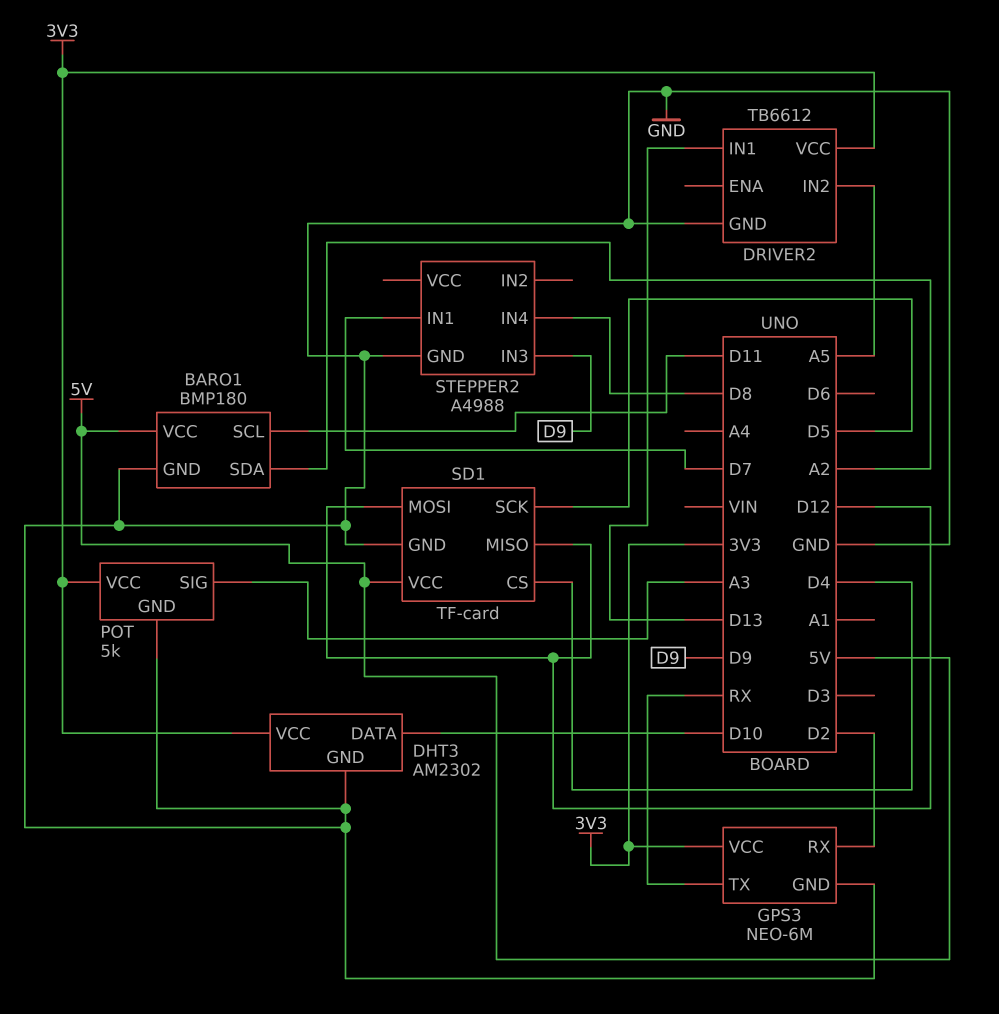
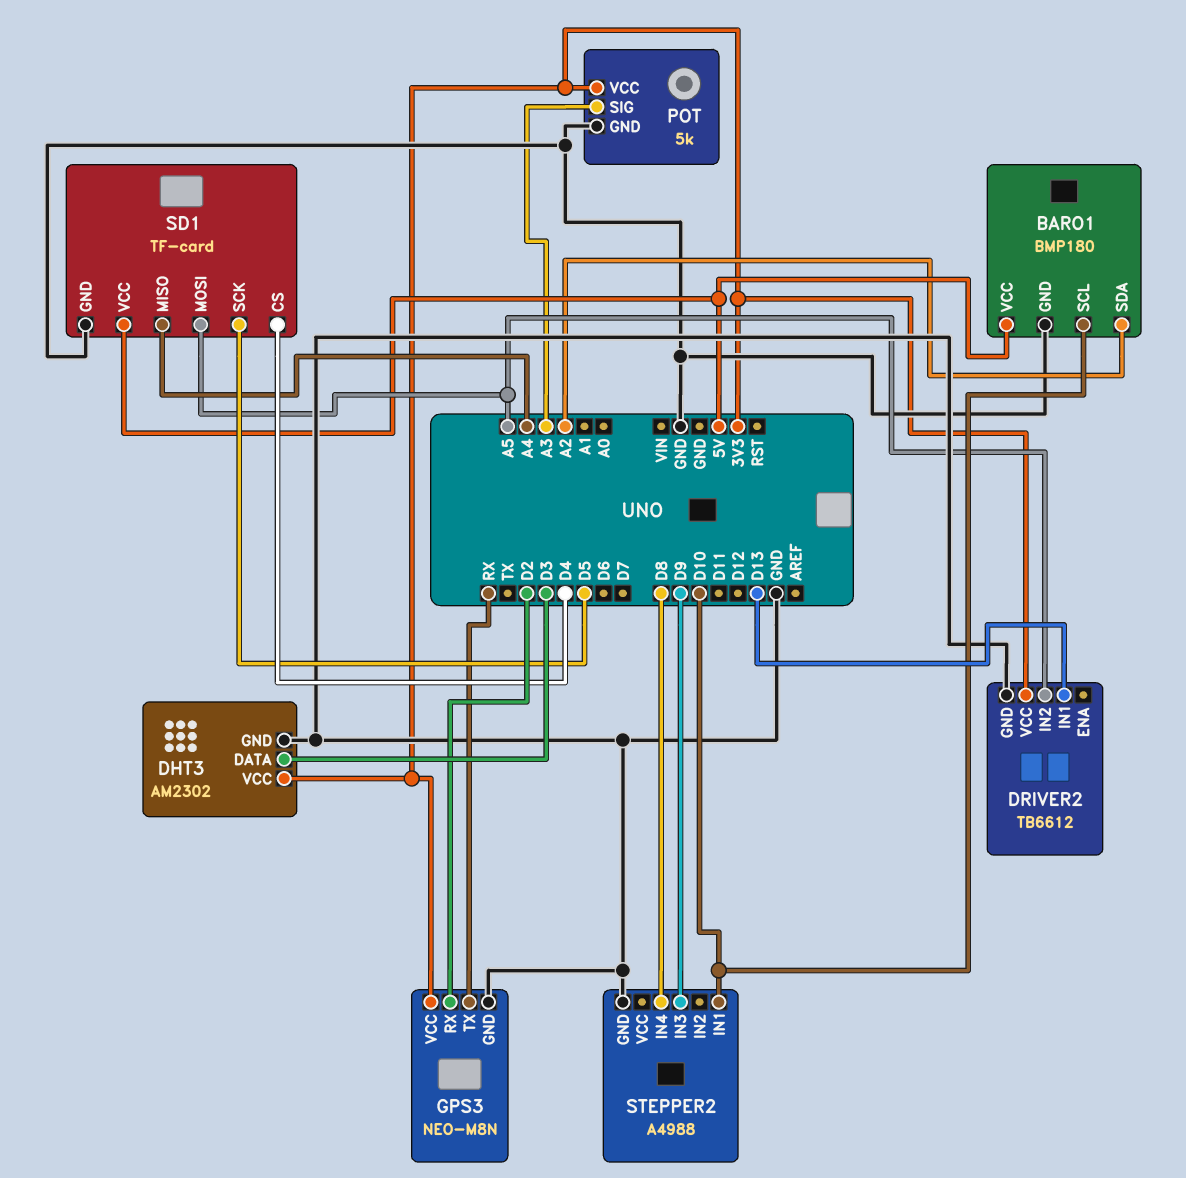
BARO1 pin SCL: D11 -> D10
DHT3 pin DATA: D10 -> D3
GPS3: NEO-6M -> NEO-M8N
SD1 pin MISO: D12 -> A4
SD1 pin MOSI: D12 -> A5
STEPPER2 pin IN1: D7 -> D10

